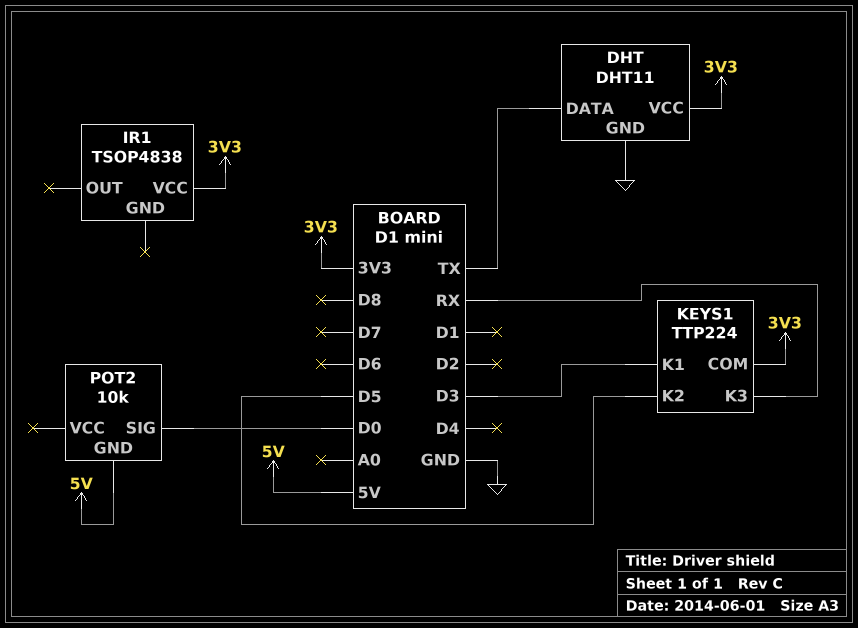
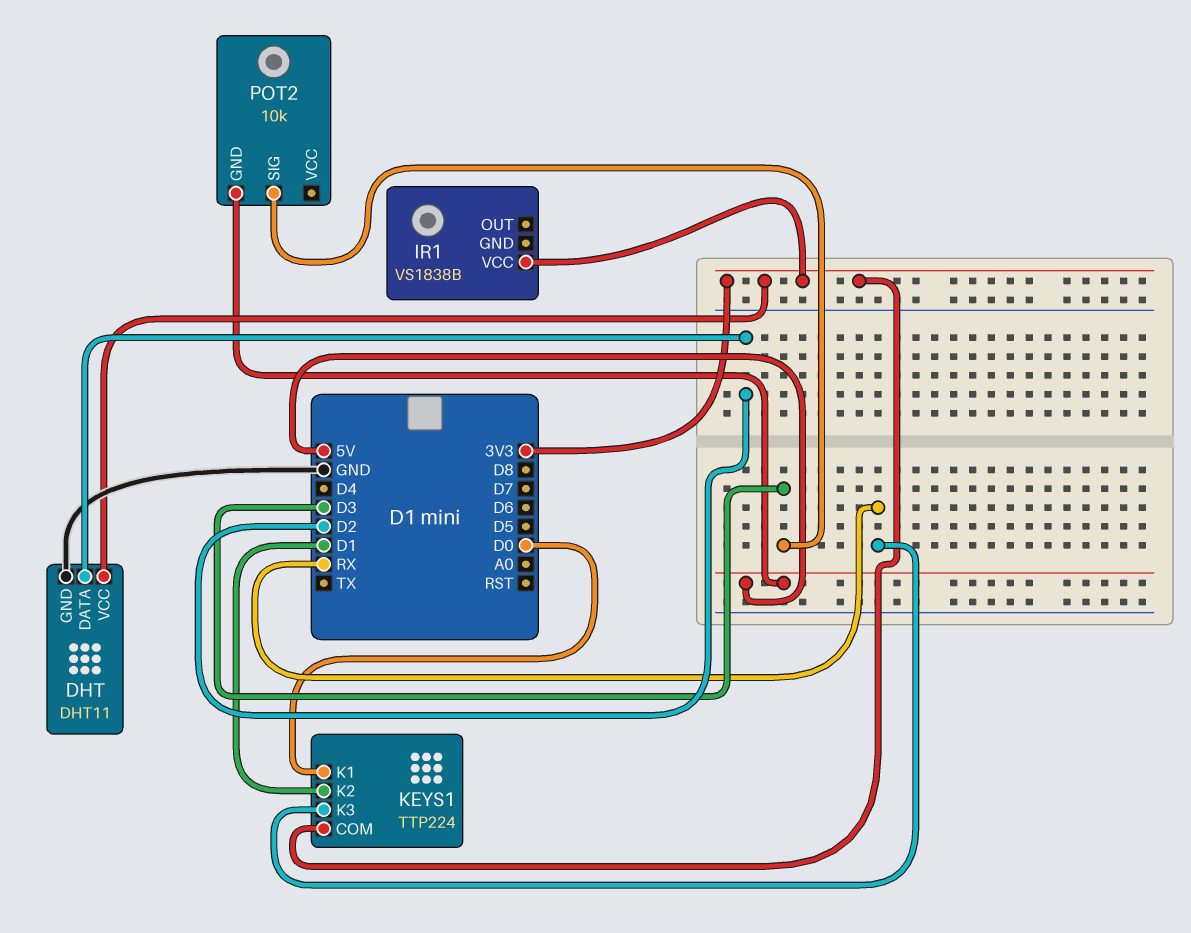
DHT pin DATA: TX -> D2
IR1: TSOP4838 -> VS1838B
KEYS1 pin K1: D3 -> D0
KEYS1 pin K2: D5 -> D1
POT2 pin SIG: D0 -> D3

